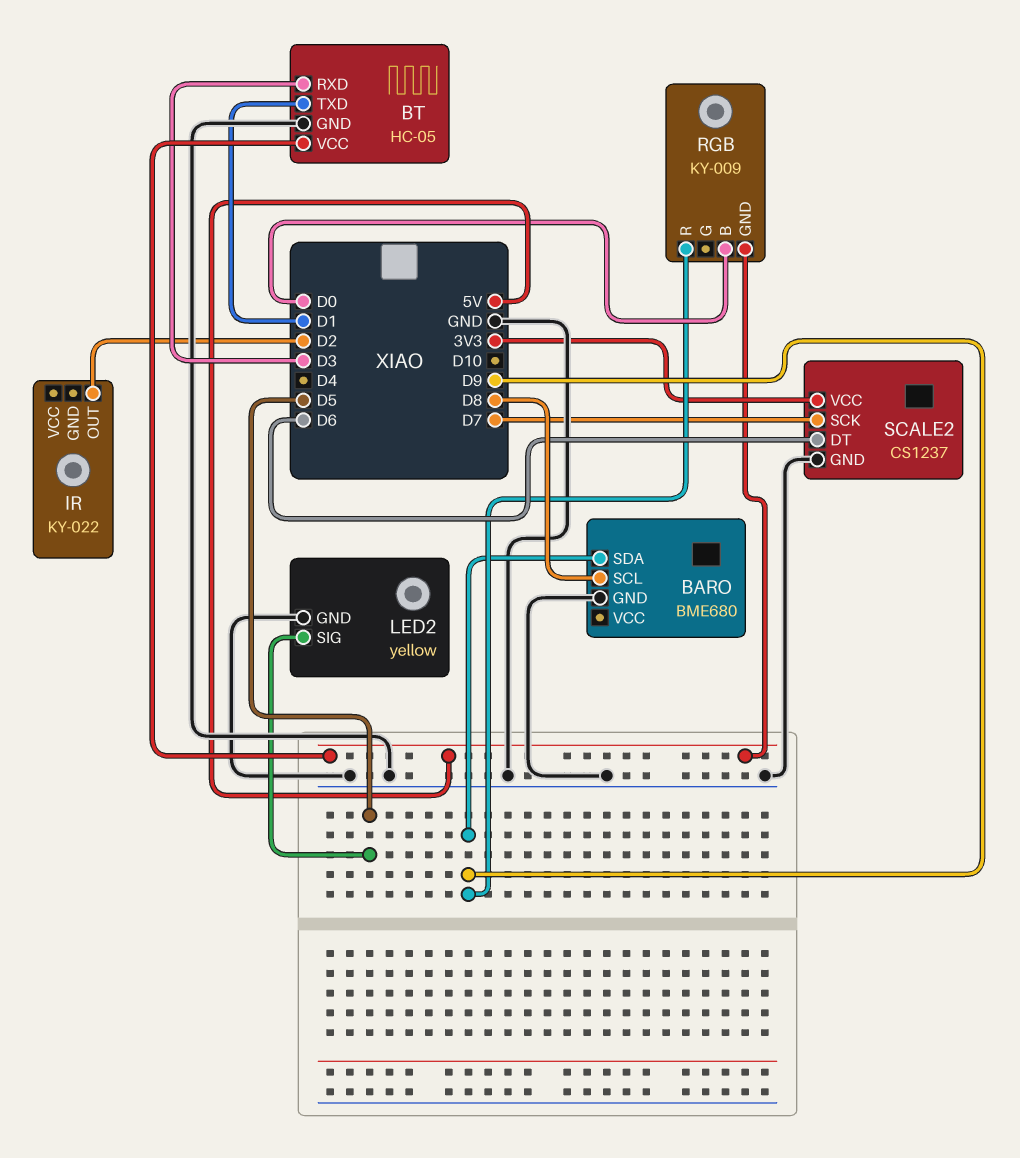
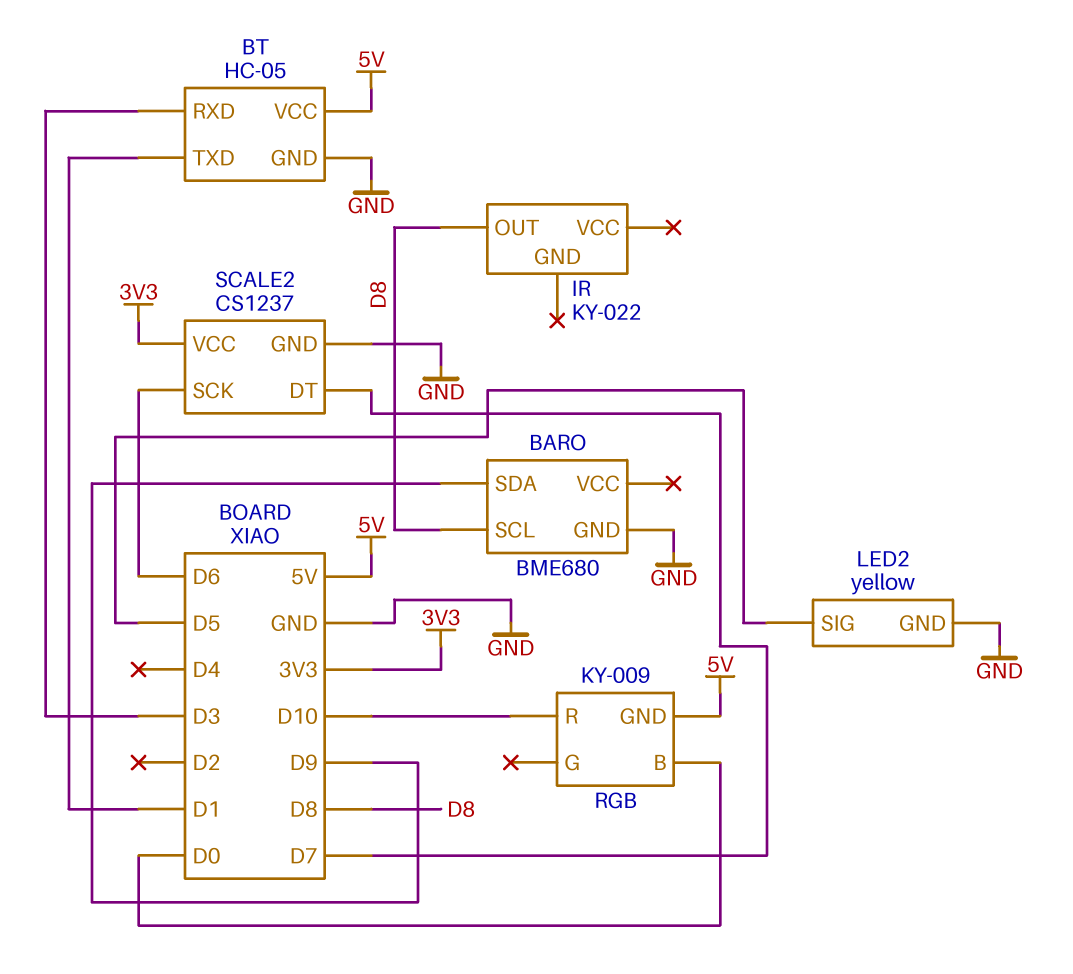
IR pin OUT: D2 -> D8
RGB pin R: D9 -> D10
SCALE2 pin DT: D6 -> D7
SCALE2 pin SCK: D7 -> D6

